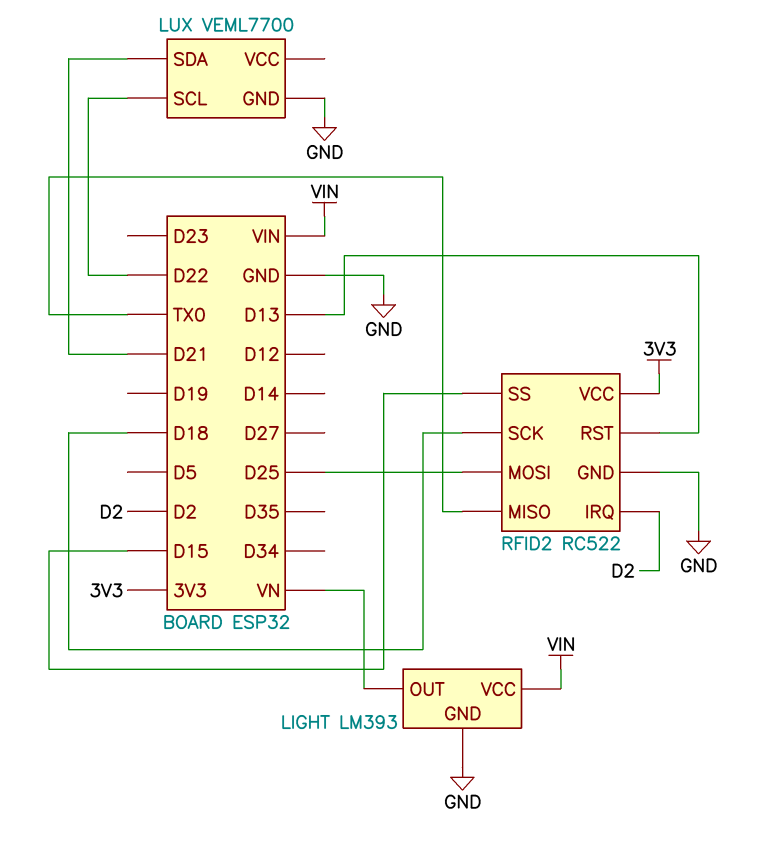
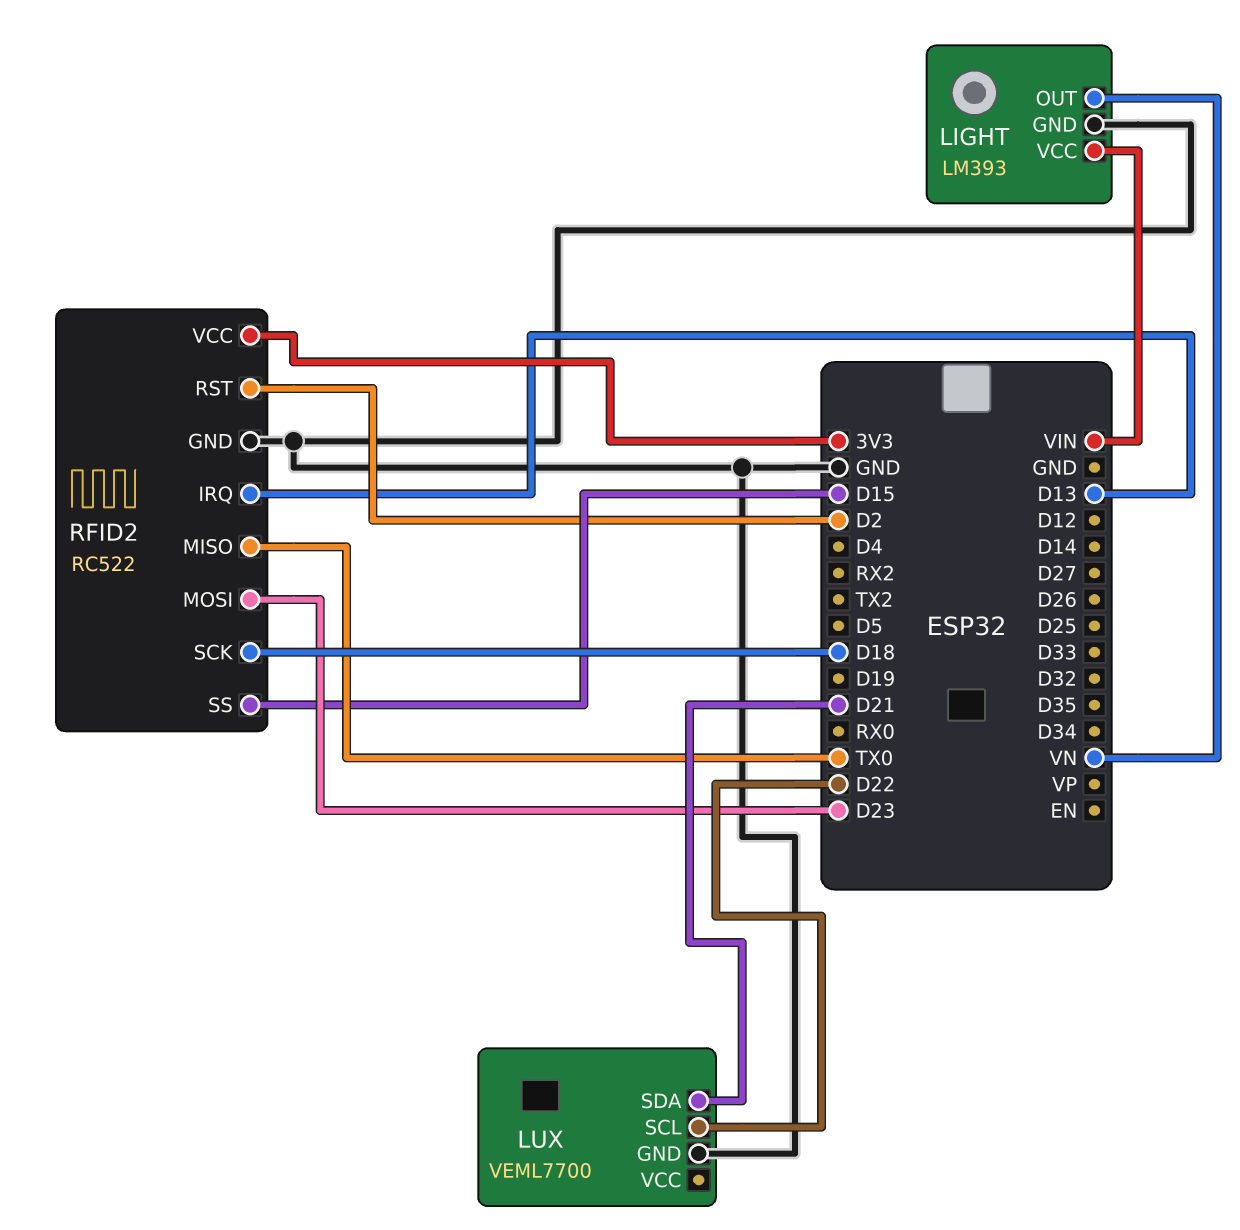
RFID2 pin IRQ: D2 -> D13
RFID2 pin MOSI: D25 -> D23
RFID2 pin RST: D13 -> D2

